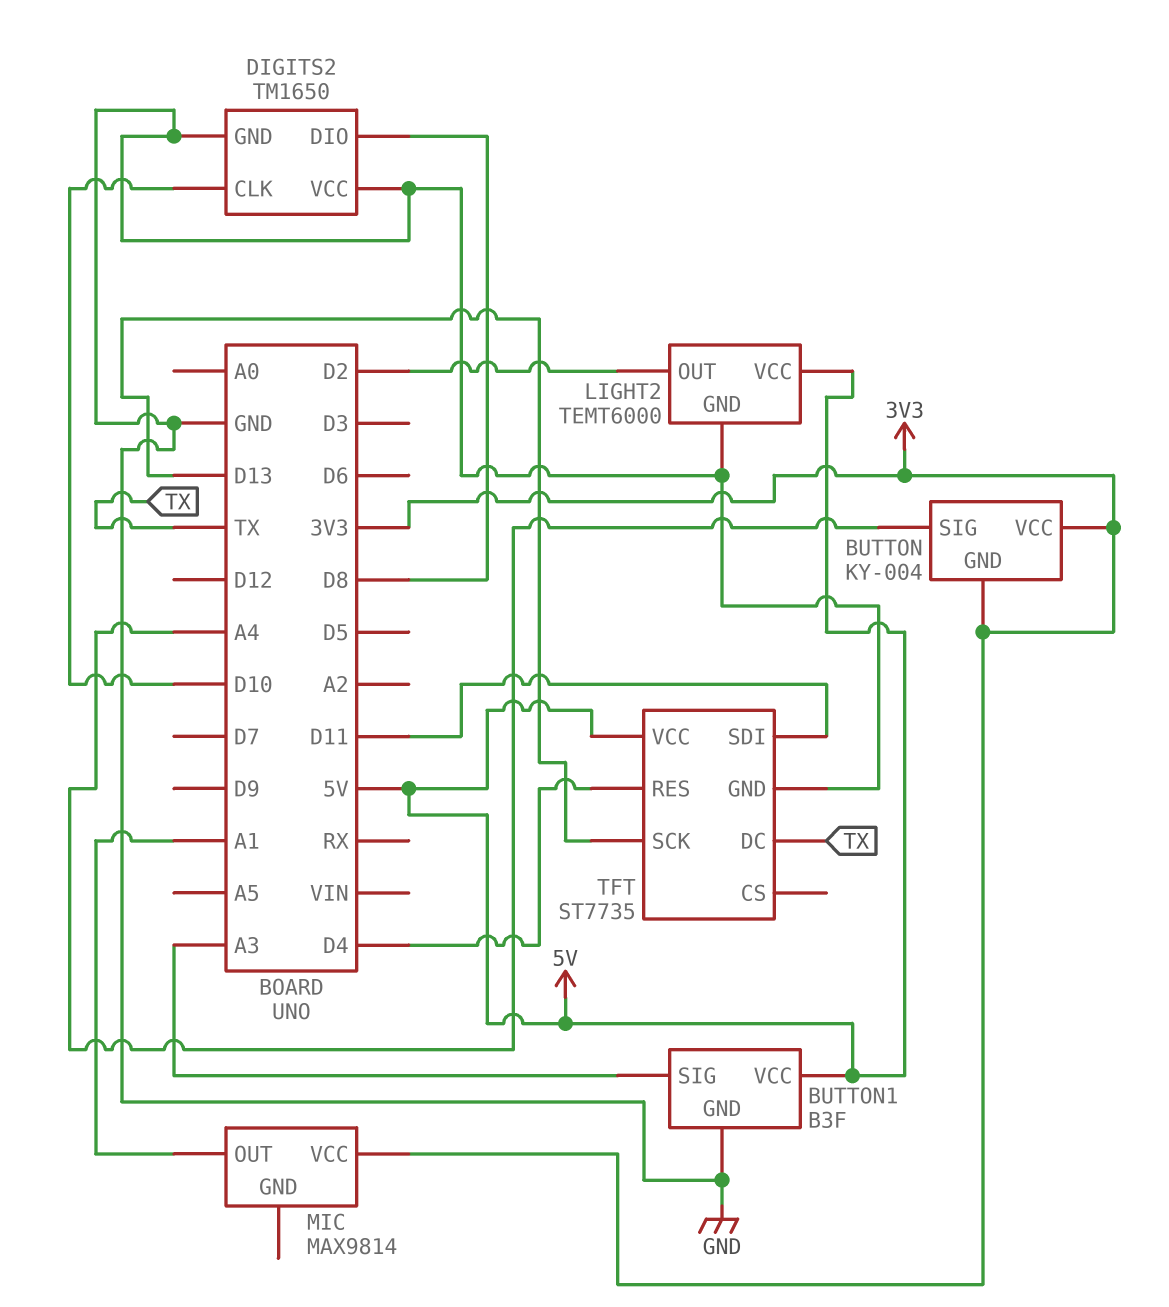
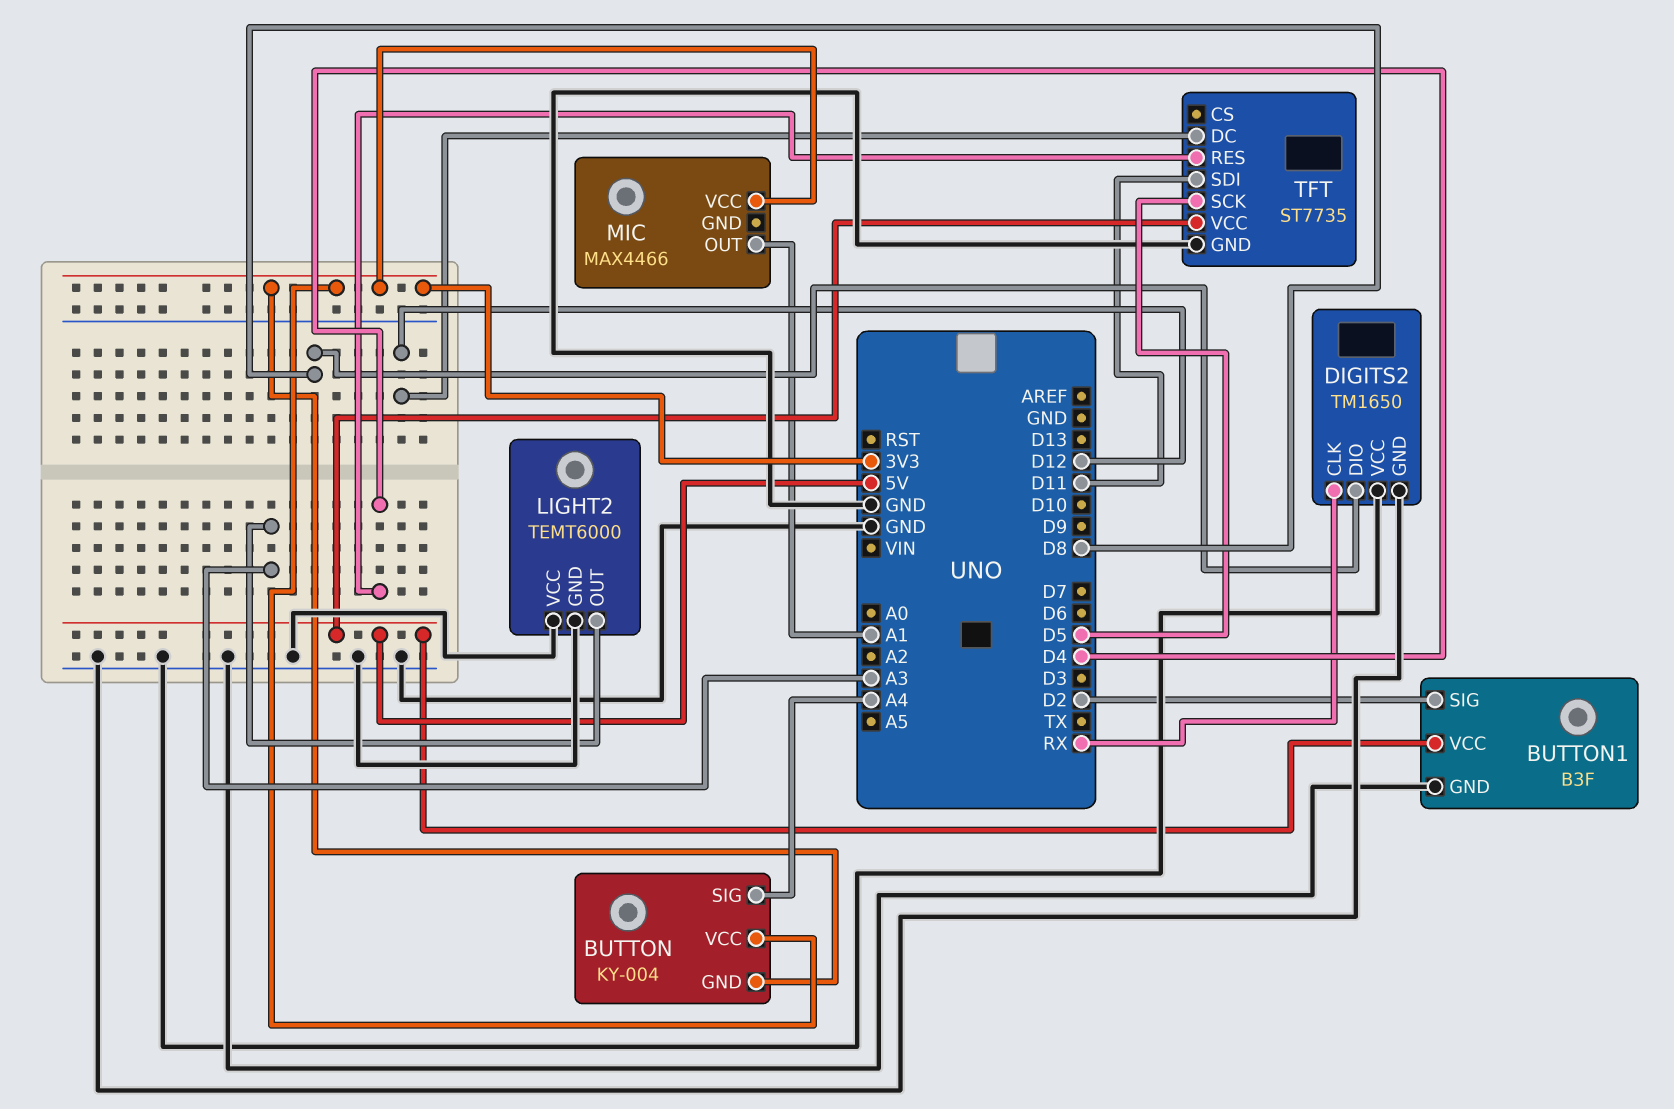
BUTTON1 pin SIG: A3 -> D2
DIGITS2 pin CLK: D10 -> RX
LIGHT2 pin OUT: D2 -> A3
LIGHT2 pin VCC: 5V -> GND
MIC: MAX9814 -> MAX4466
TFT pin DC: TX -> D12
TFT pin SCK: D13 -> D5

